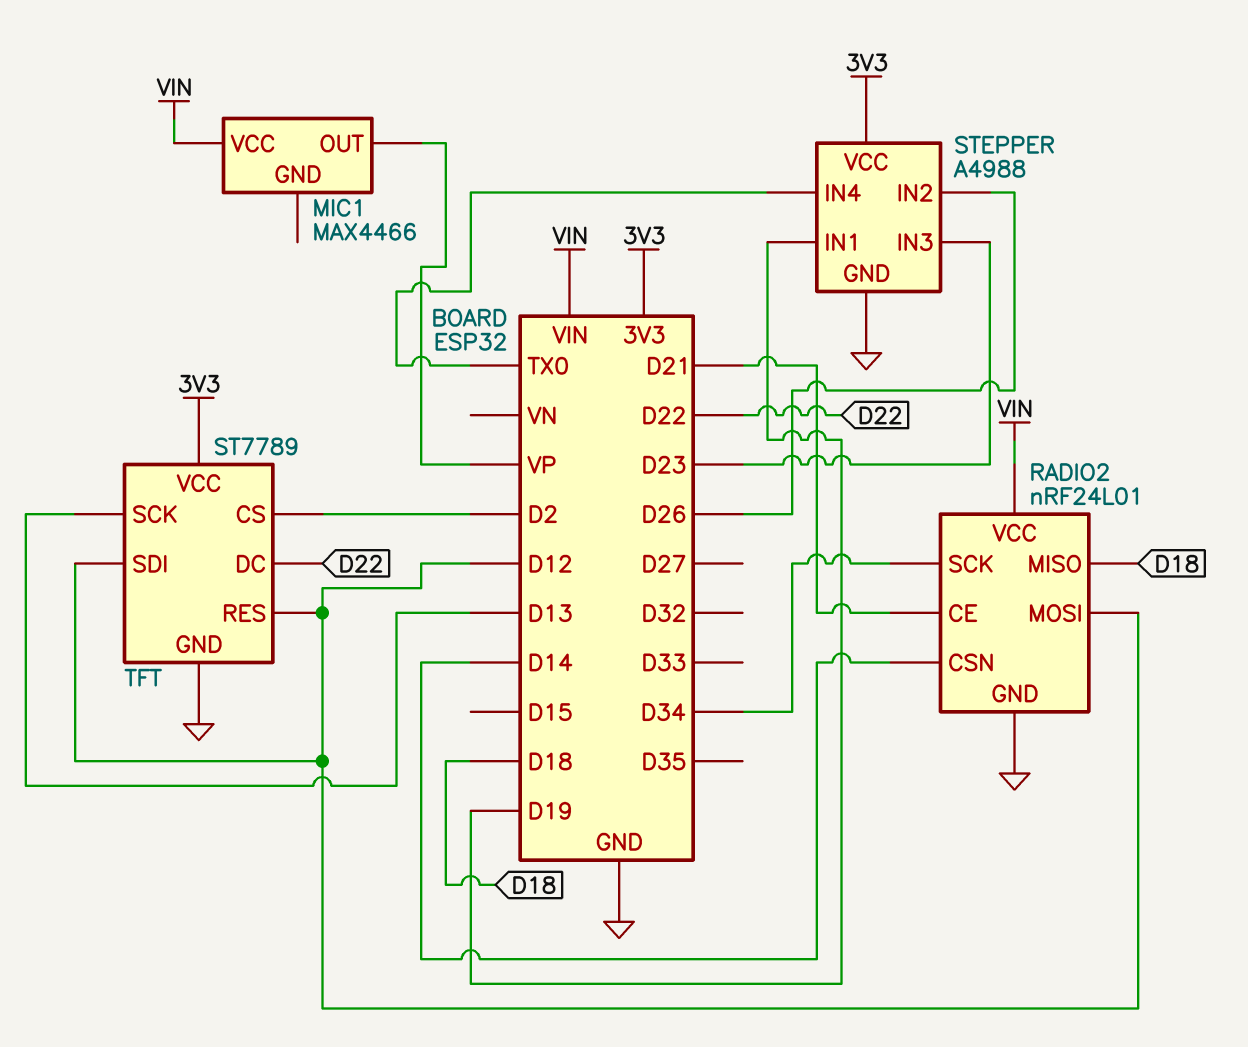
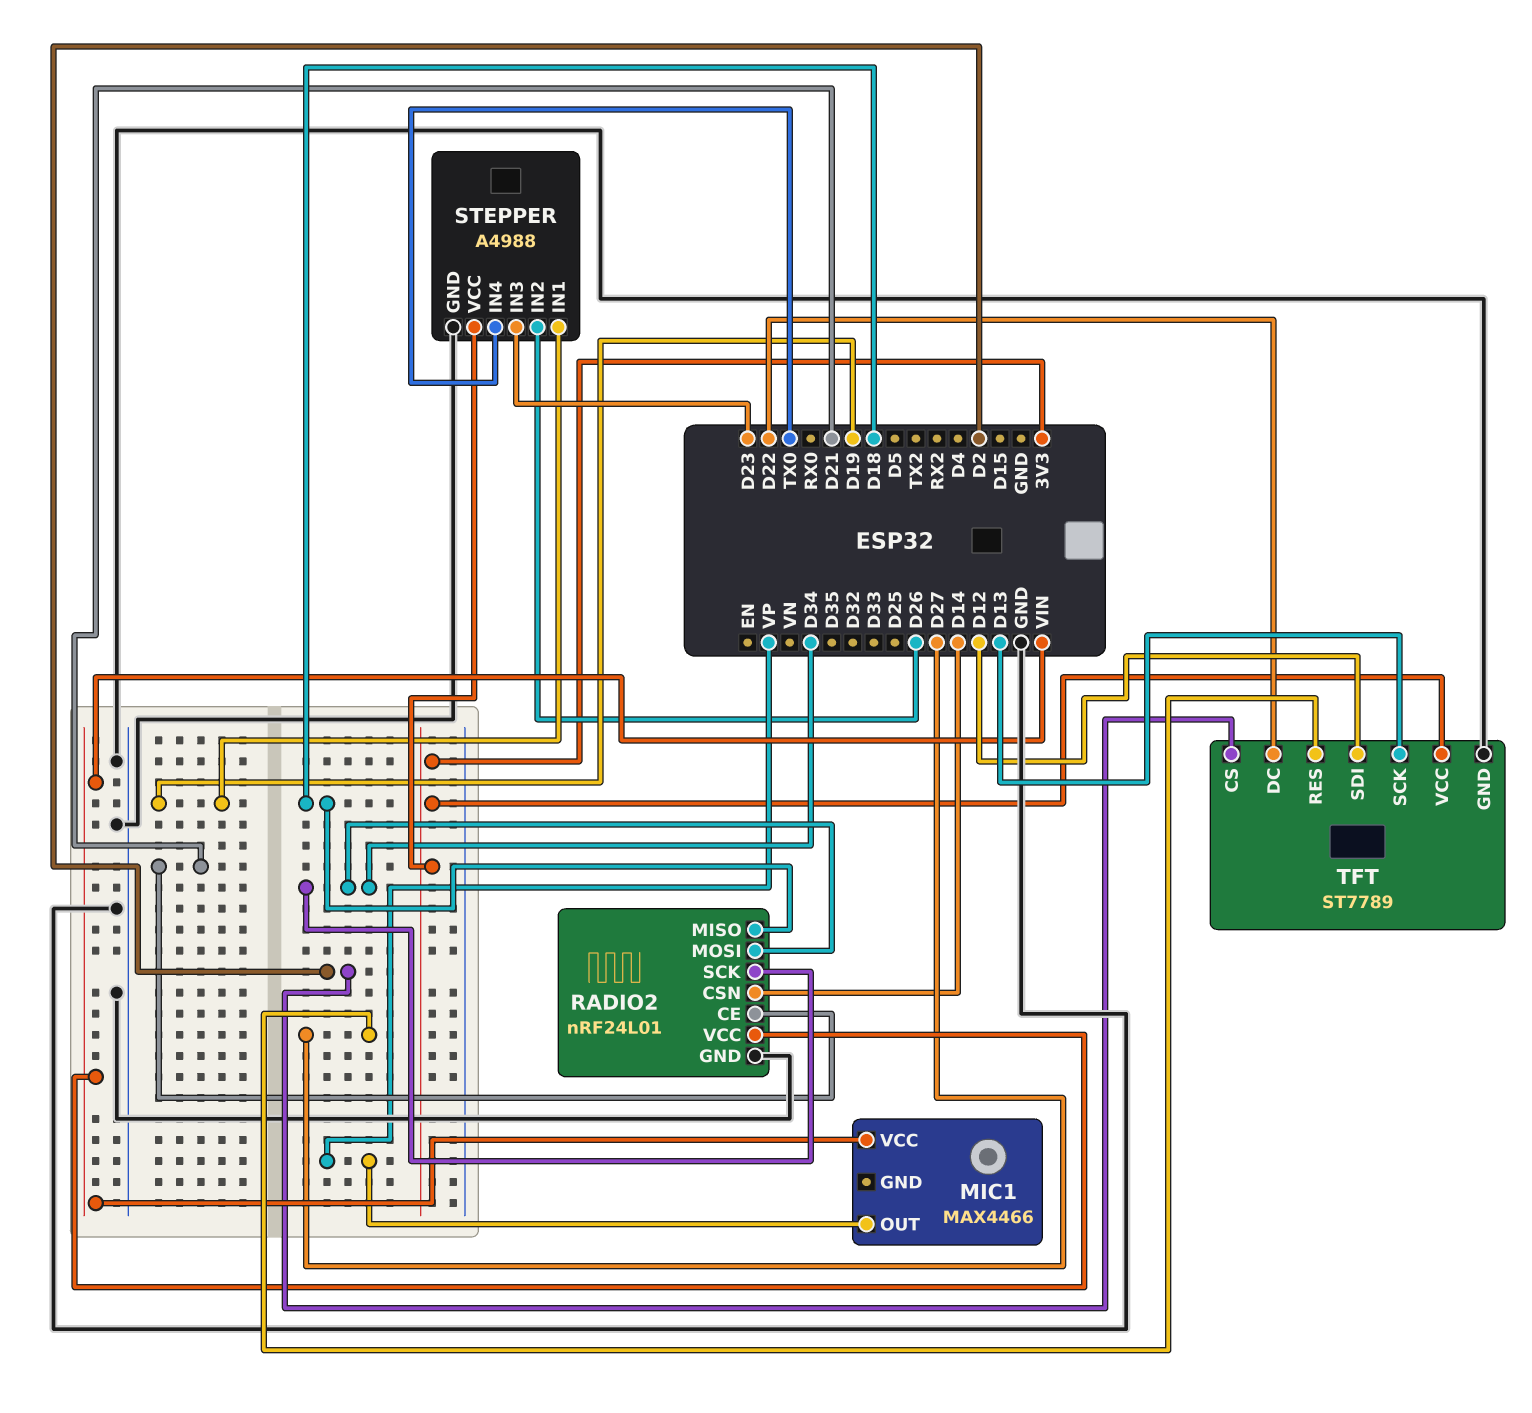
RADIO2 pin MOSI: D12 -> D34
TFT pin RES: D12 -> D27

